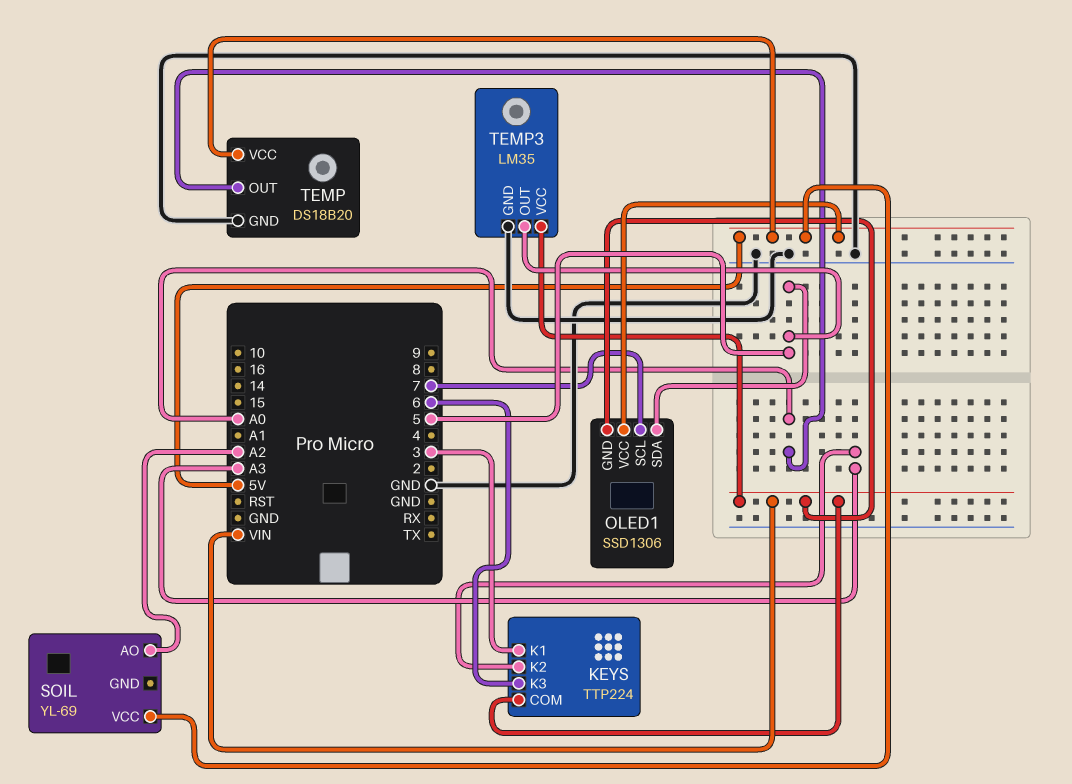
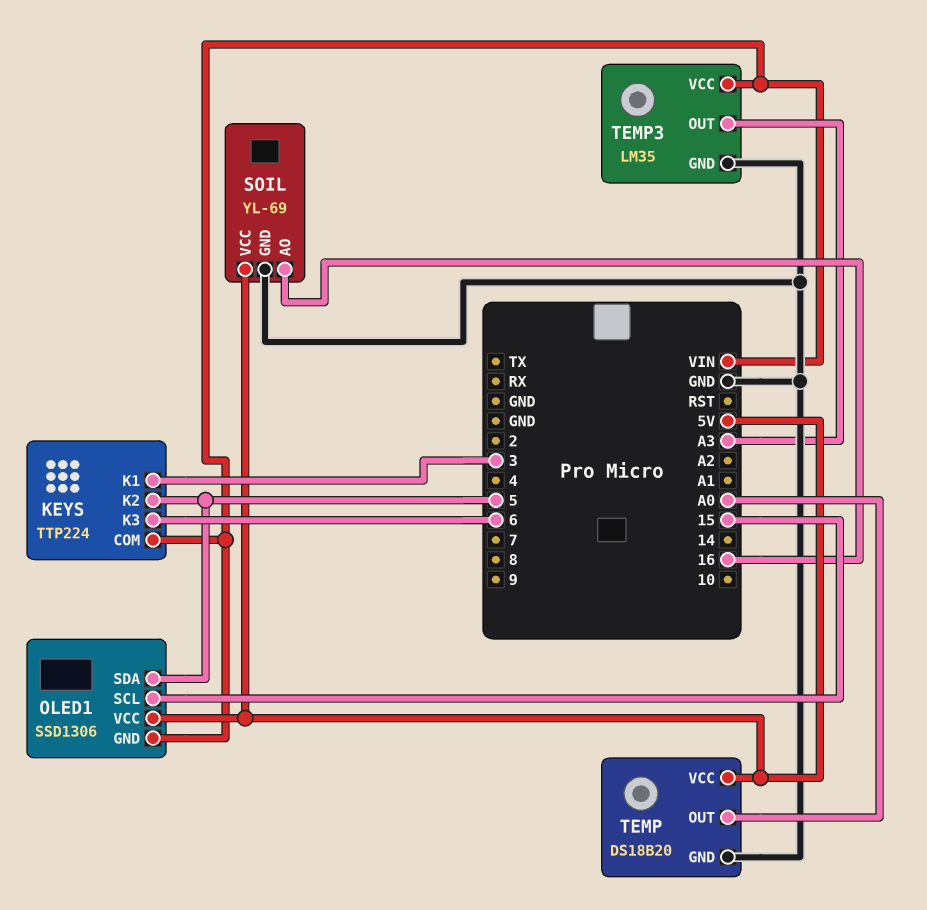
KEYS pin K2: A3 -> 5
OLED1 pin SCL: 7 -> 15
SOIL pin AO: A2 -> 16
SOIL pin GND: none -> GND
TEMP3 pin OUT: 5 -> A3

